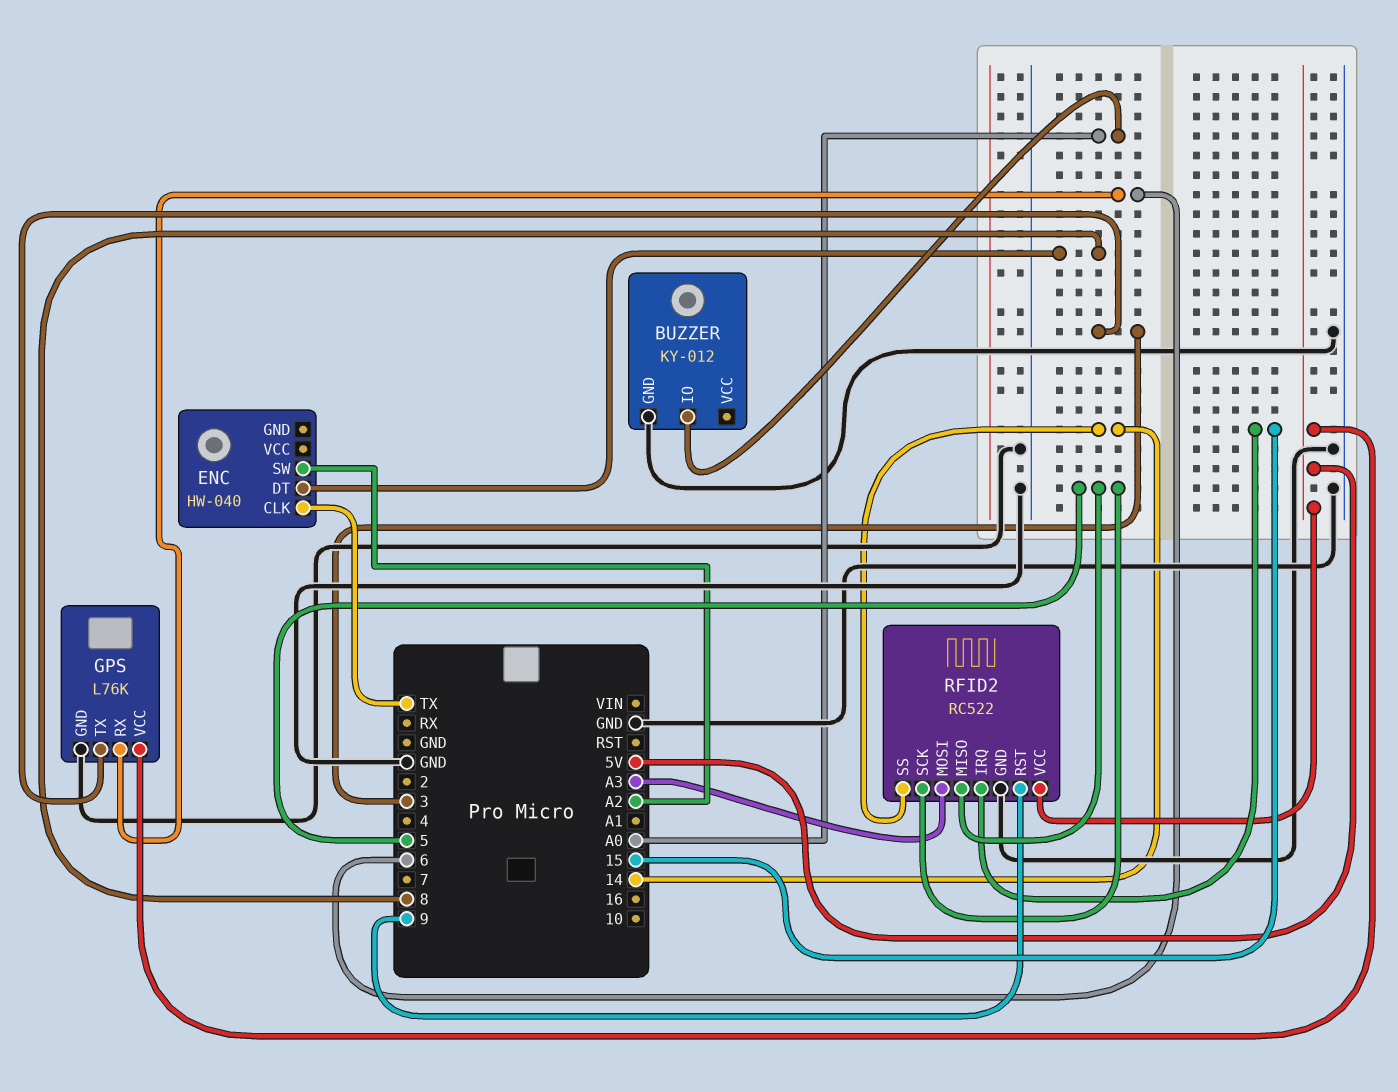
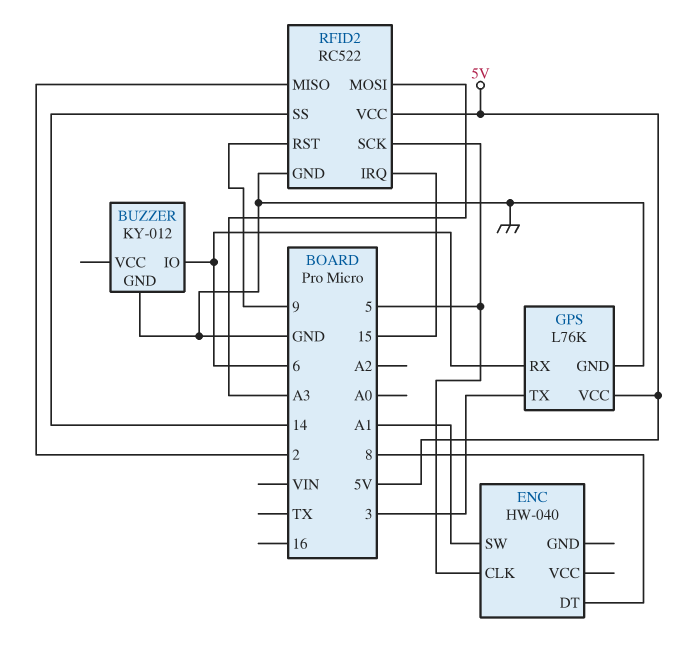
BUZZER pin IO: A0 -> 6
ENC pin CLK: TX -> 5
ENC pin SW: A2 -> A1
RFID2 pin MISO: 5 -> 2

